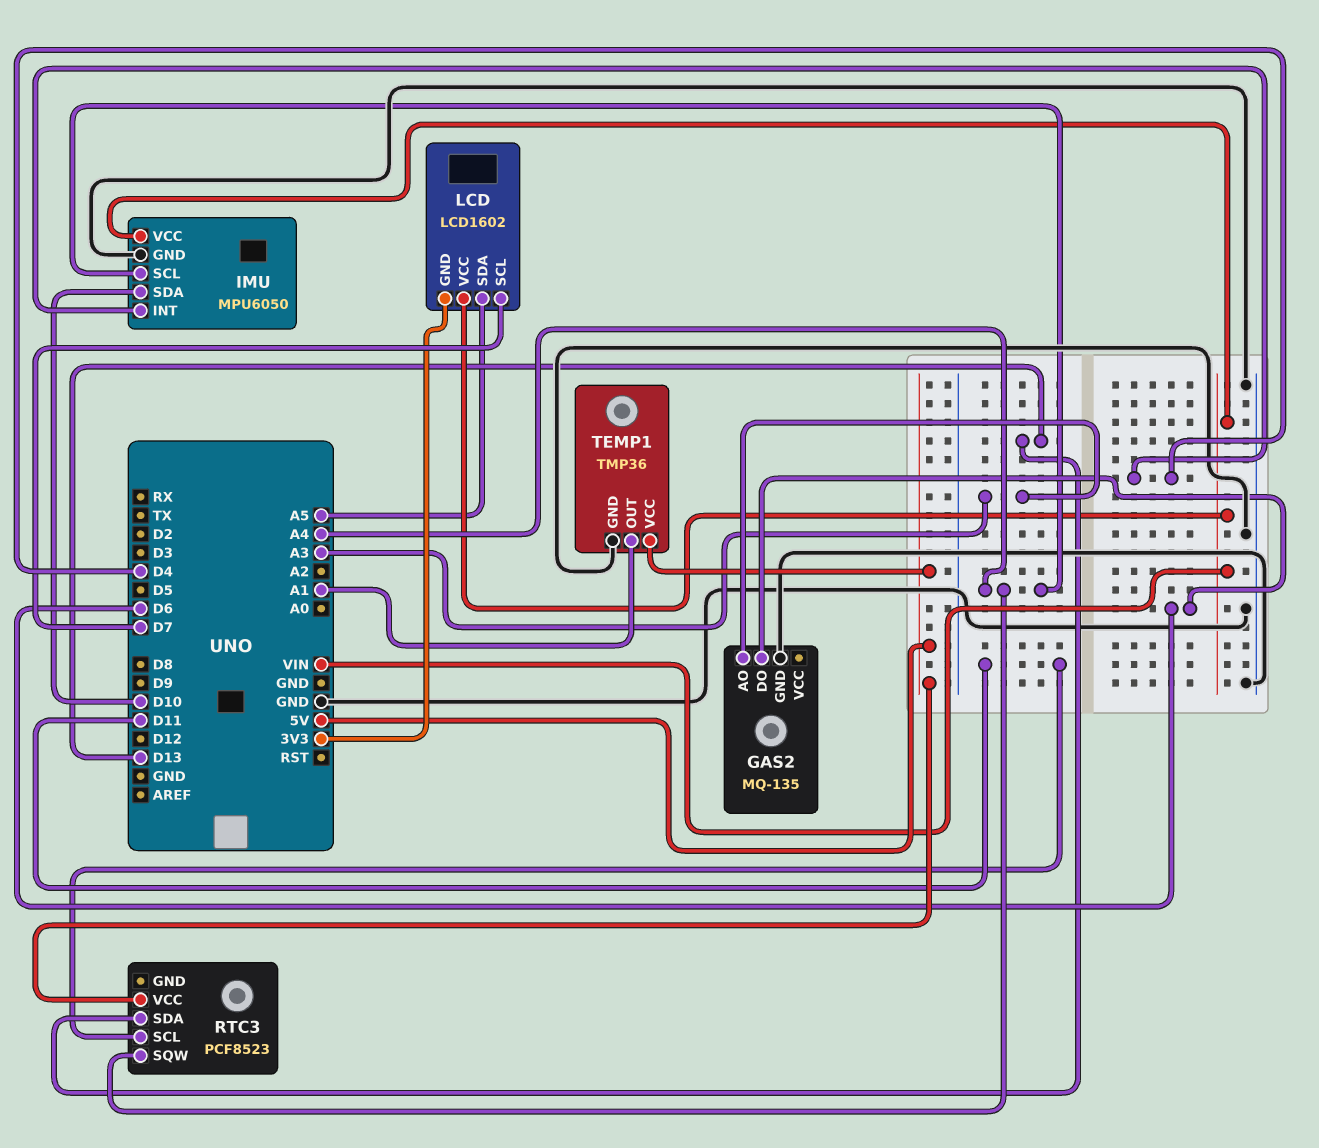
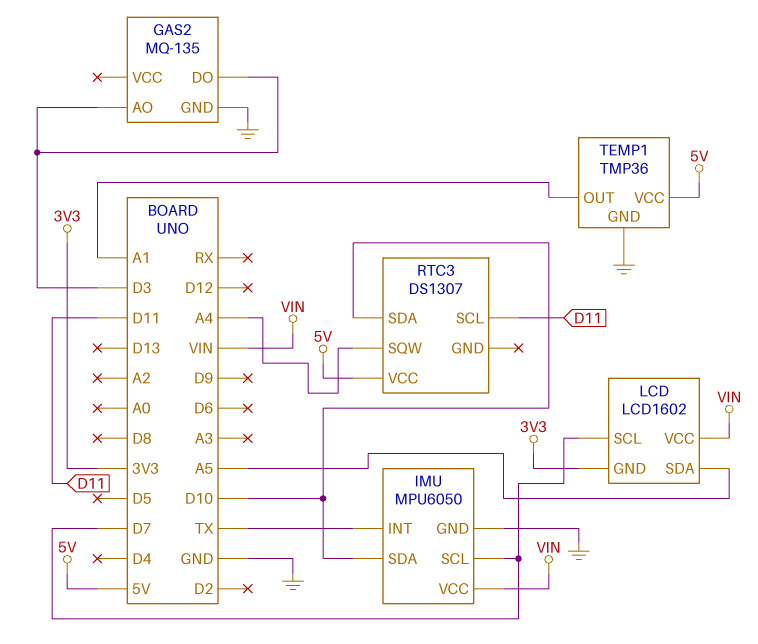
GAS2 pin AO: A3 -> D3
GAS2 pin DO: D6 -> D3
IMU pin INT: D4 -> TX
IMU pin SCL: A4 -> D7
RTC3: PCF8523 -> DS1307
RTC3 pin SDA: D13 -> D10

